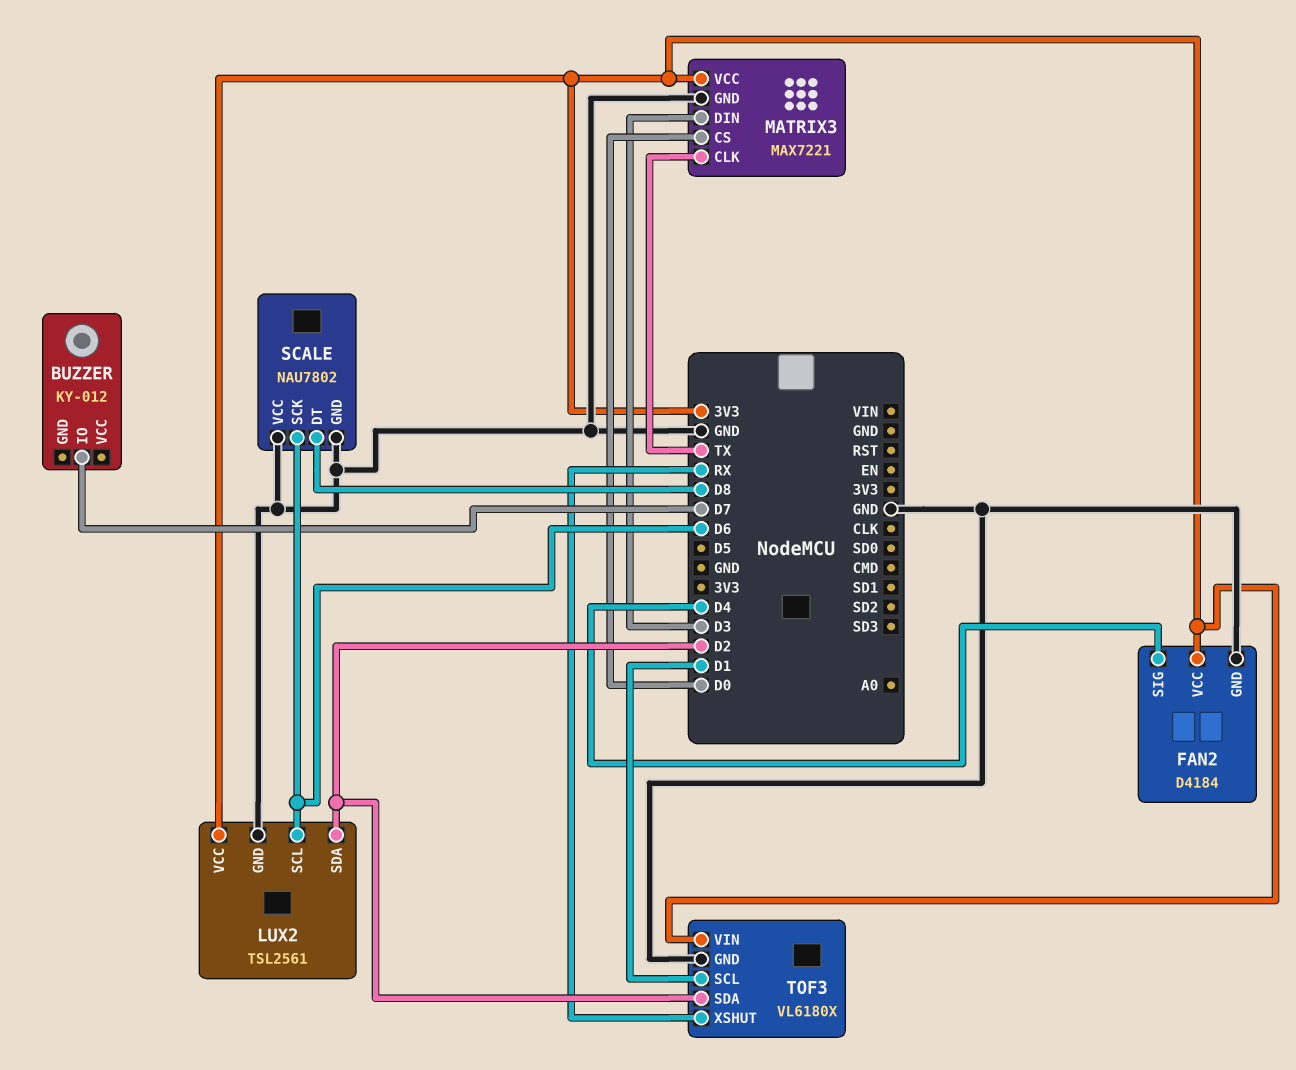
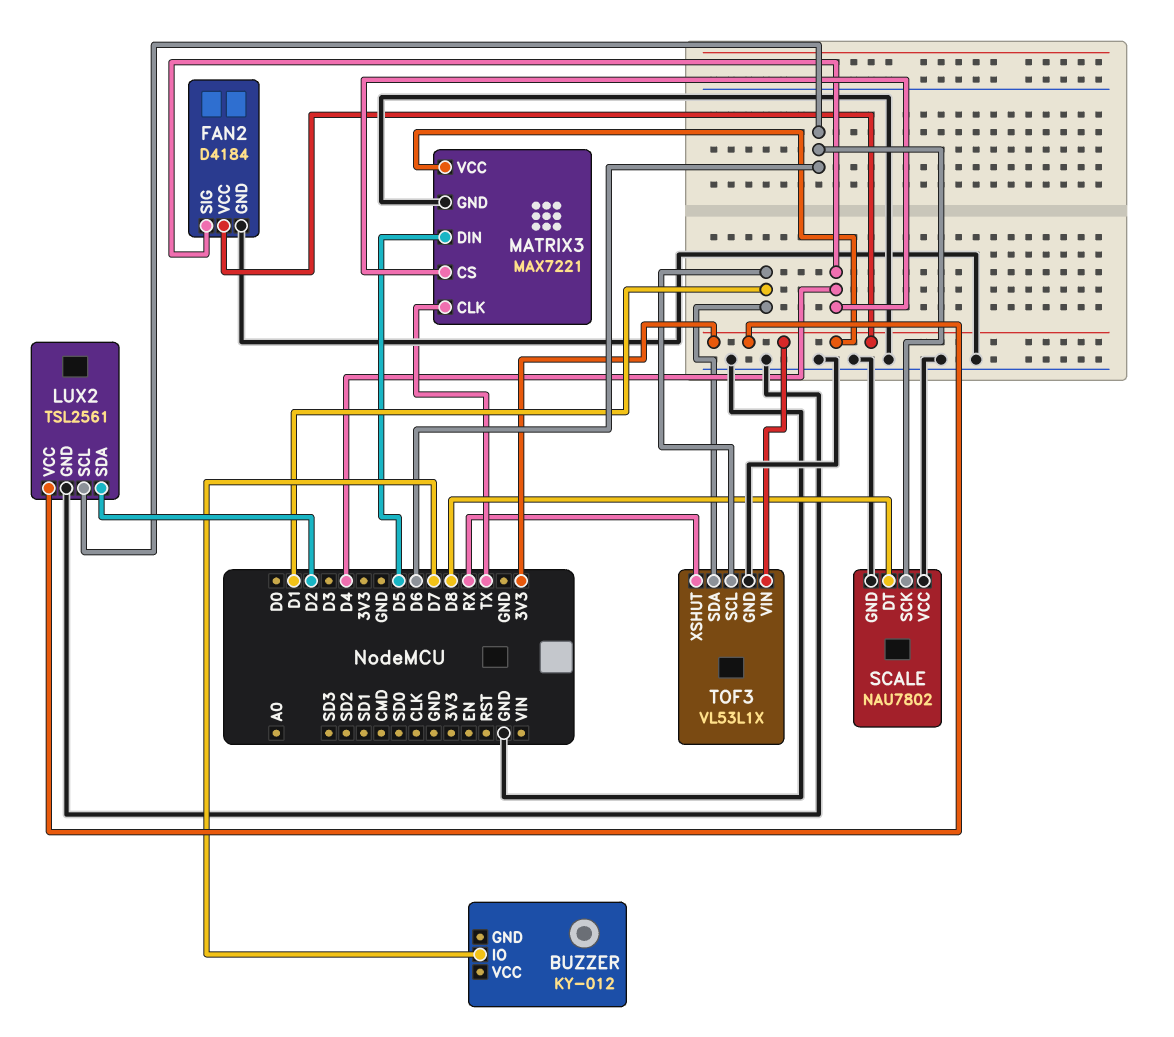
MATRIX3 pin CS: D0 -> D4
MATRIX3 pin DIN: D3 -> D5
TOF3: VL6180X -> VL53L1X
TOF3 pin SDA: D2 -> D1

